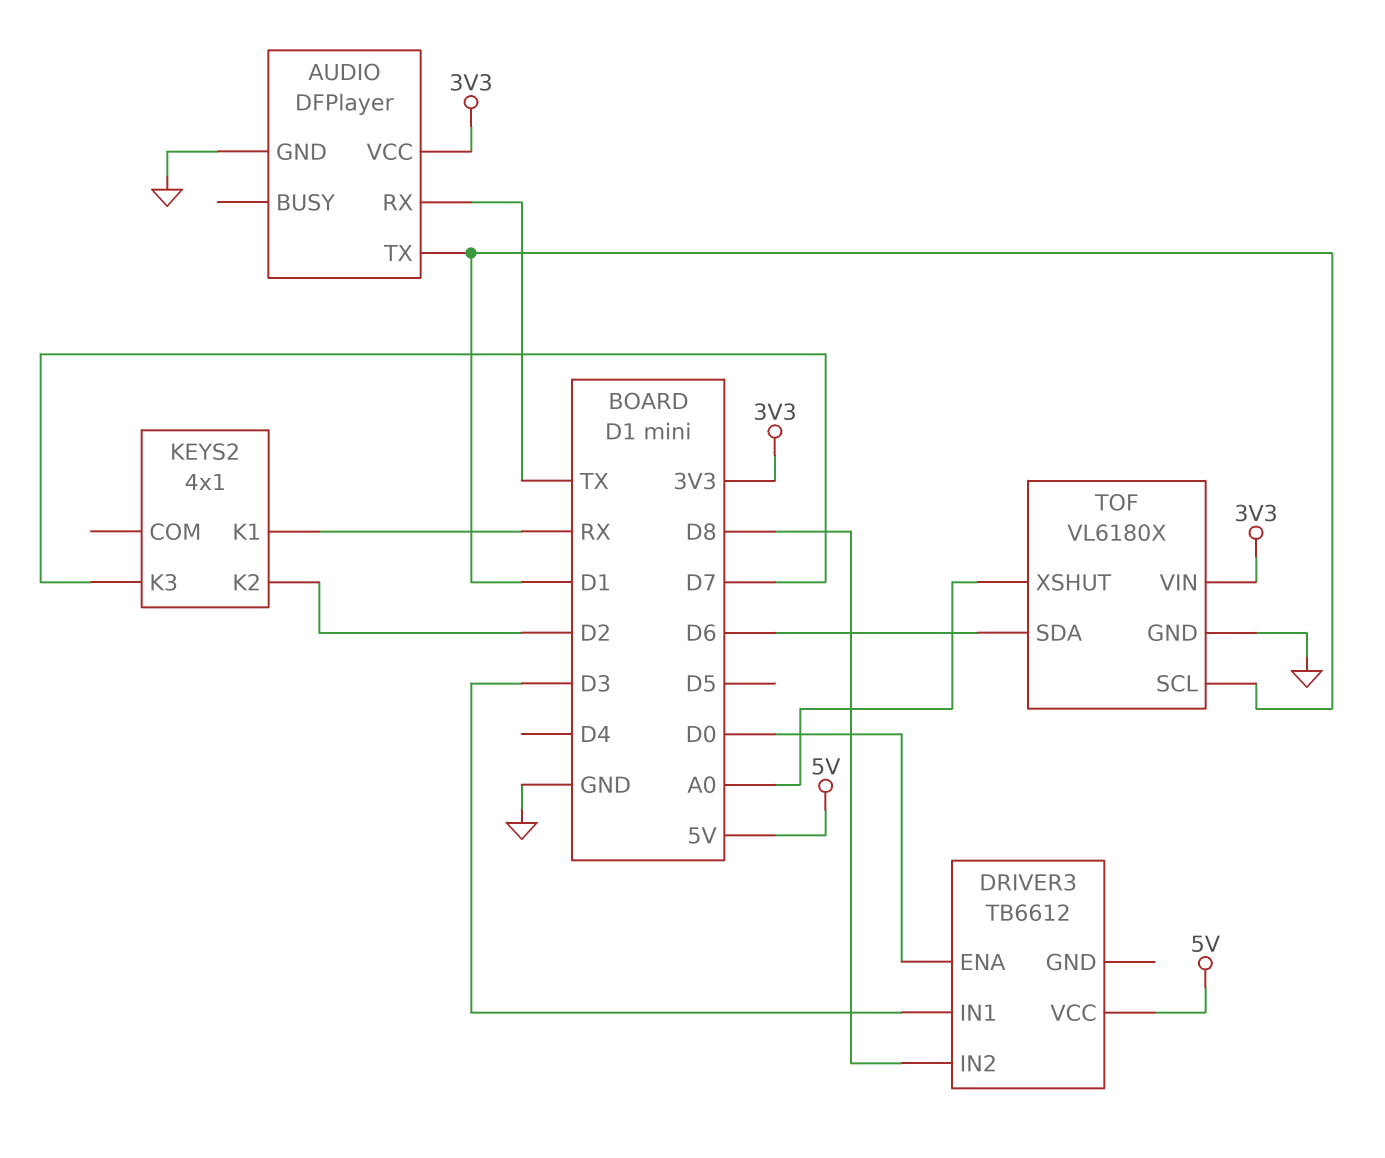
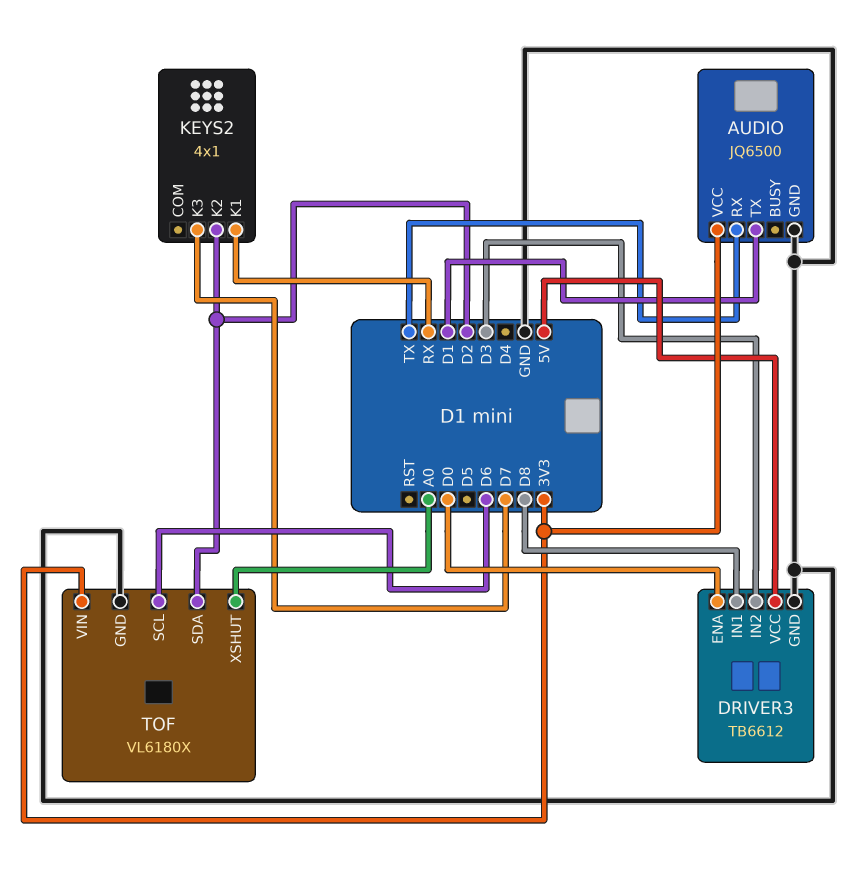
AUDIO: DFPlayer -> JQ6500
DRIVER3 pin GND: none -> GND
DRIVER3 pin IN1: D3 -> D8
DRIVER3 pin IN2: D8 -> D3
TOF pin SCL: D1 -> D6
TOF pin SDA: D6 -> D2

